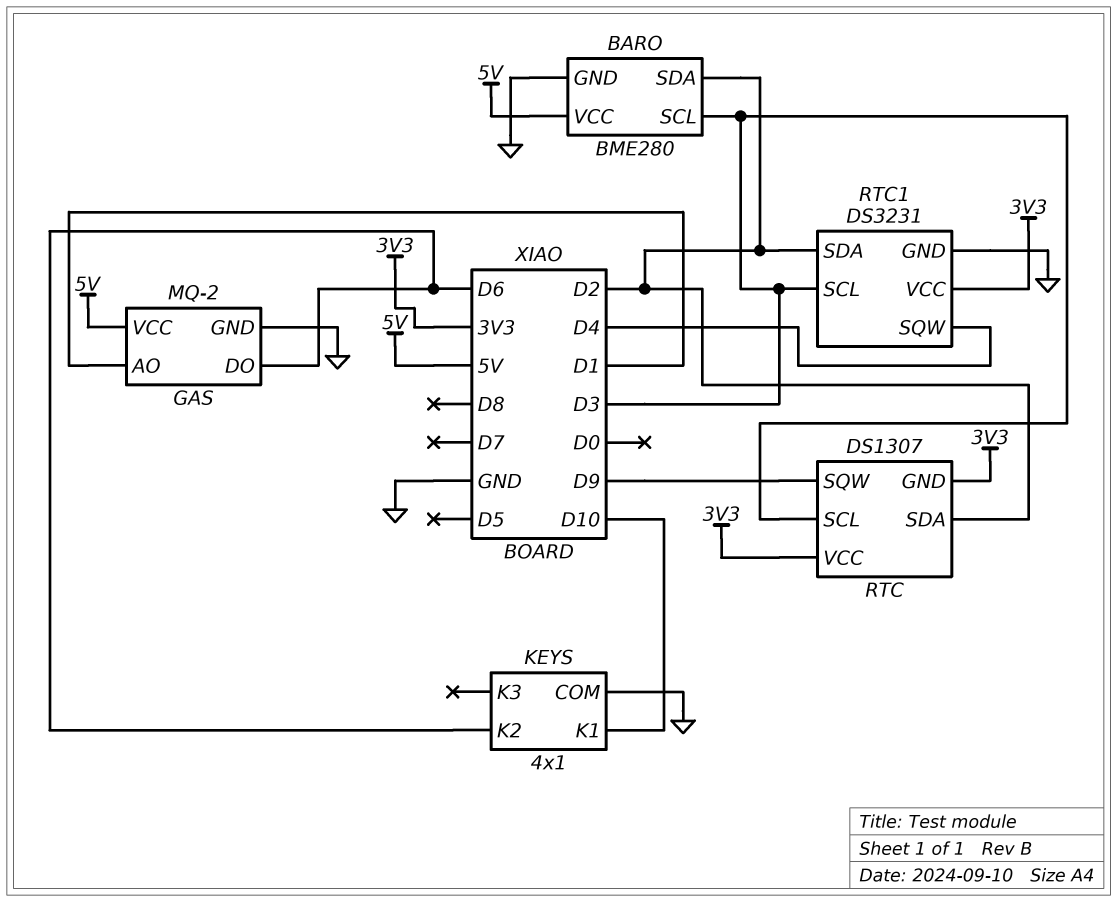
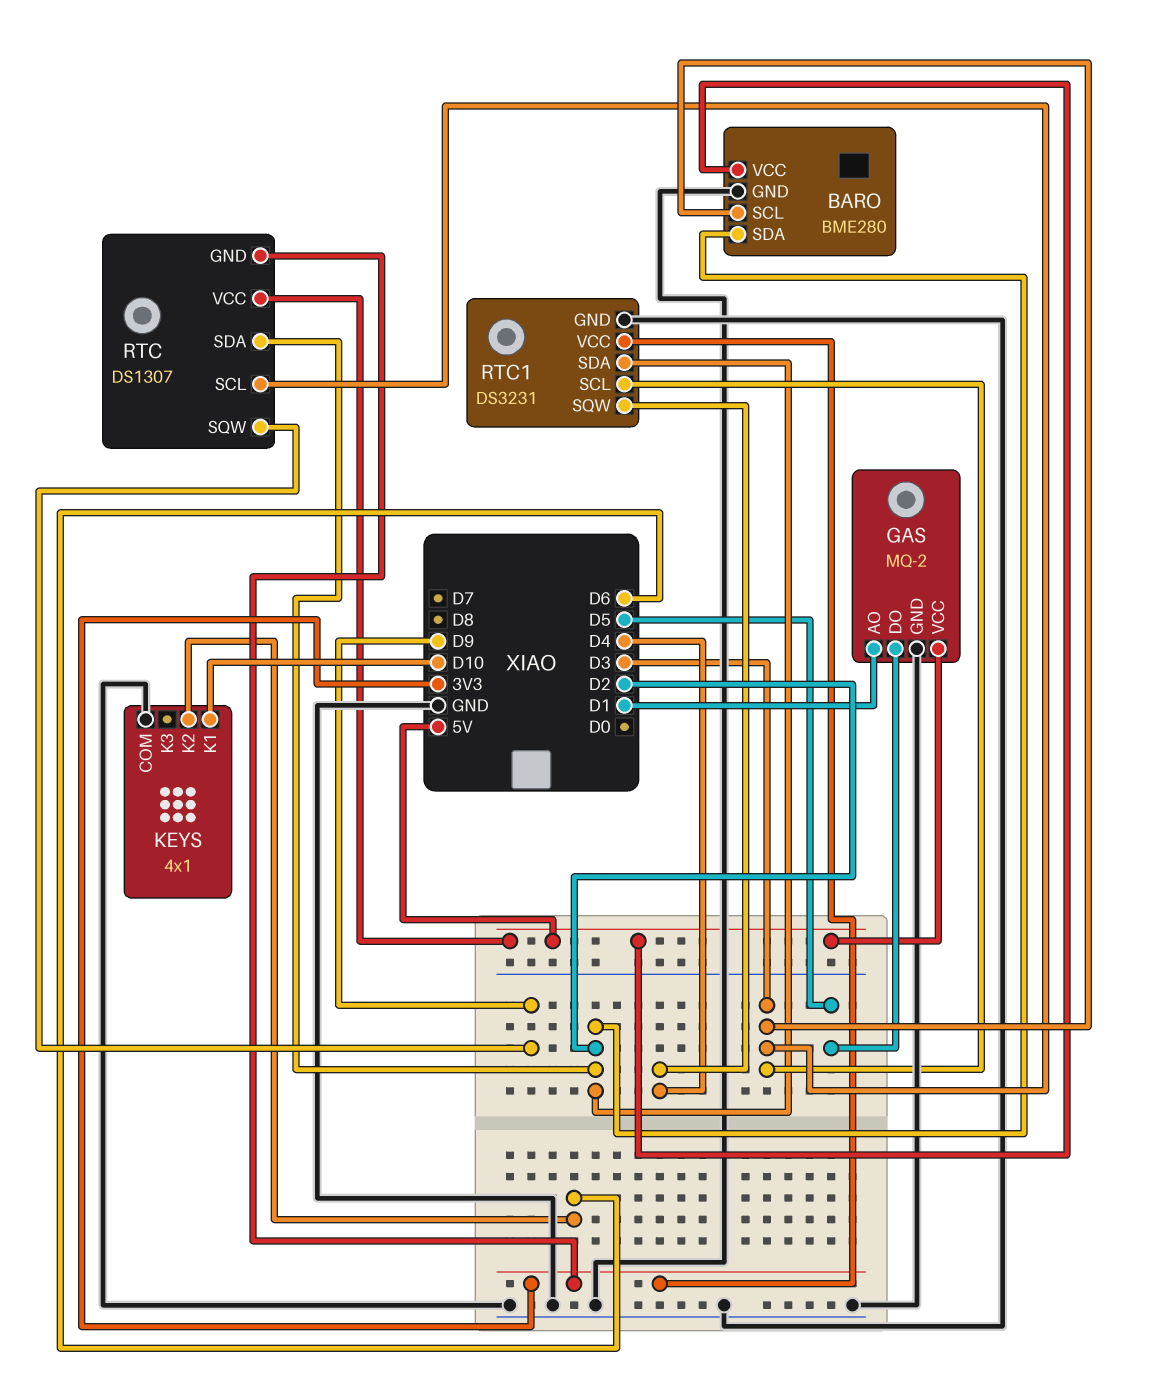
GAS pin DO: D6 -> D5
RTC pin VCC: 3V3 -> 5V

